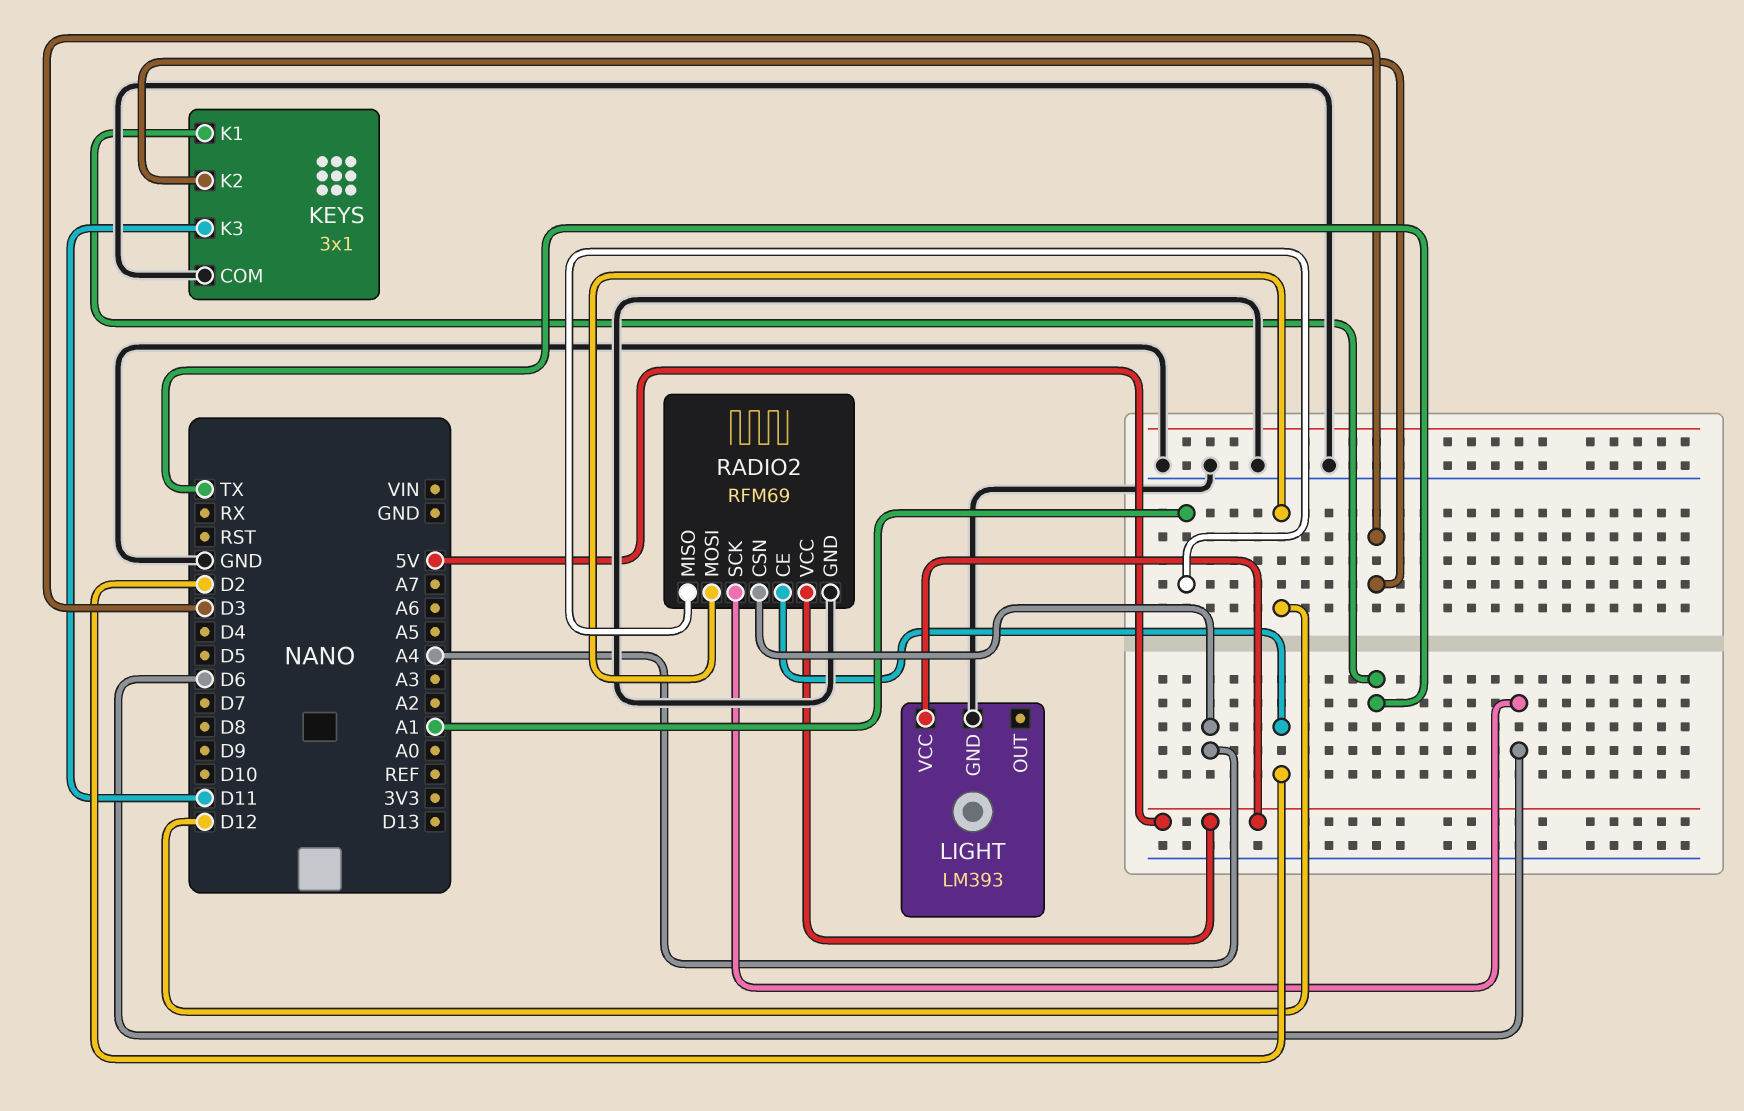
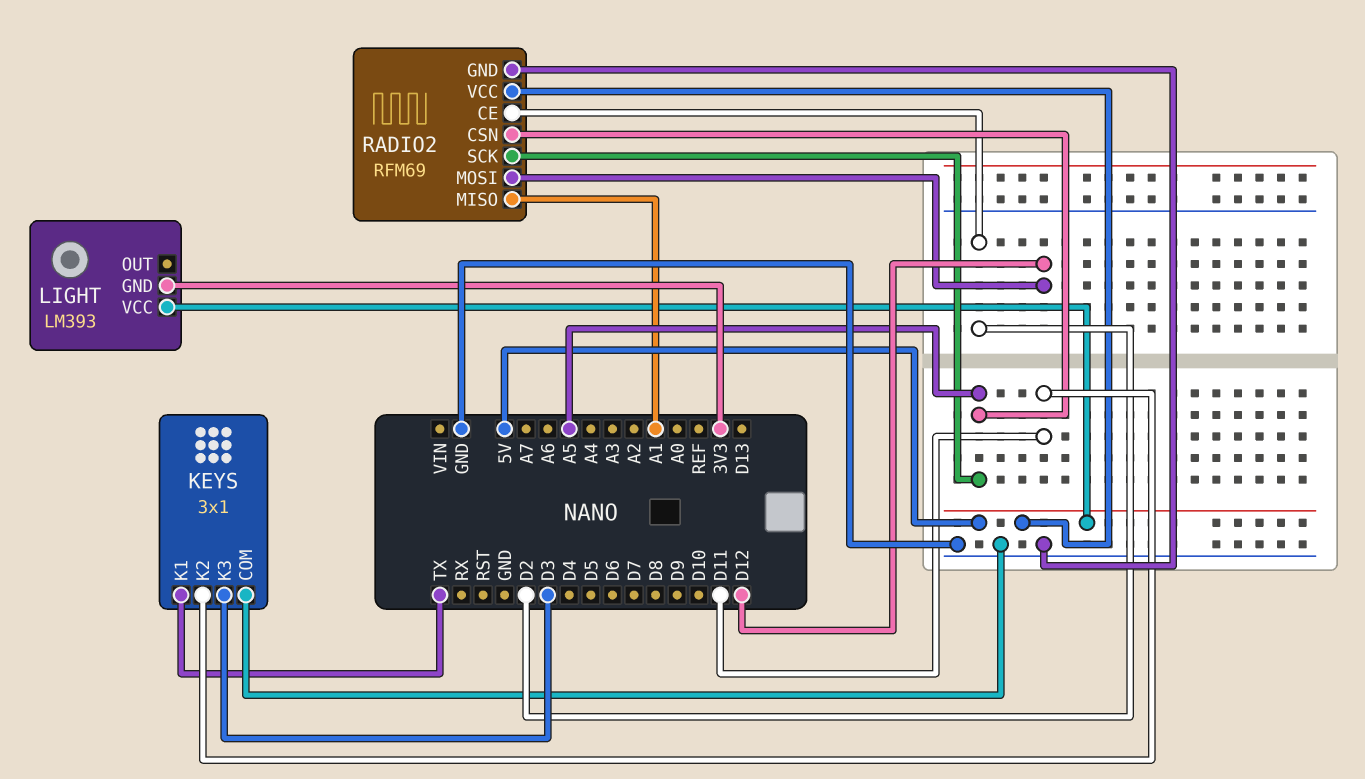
KEYS pin K2: D3 -> D11
KEYS pin K3: D11 -> D3
LIGHT pin GND: GND -> 3V3
RADIO2 pin CSN: A4 -> A5
RADIO2 pin SCK: D6 -> A5

